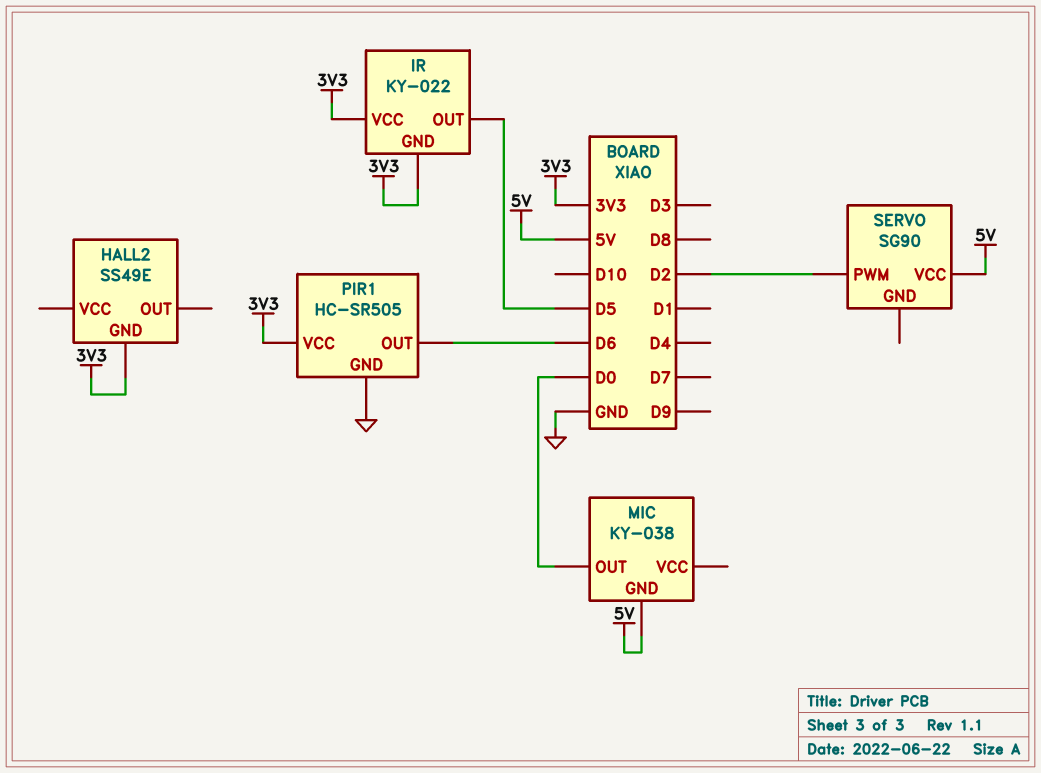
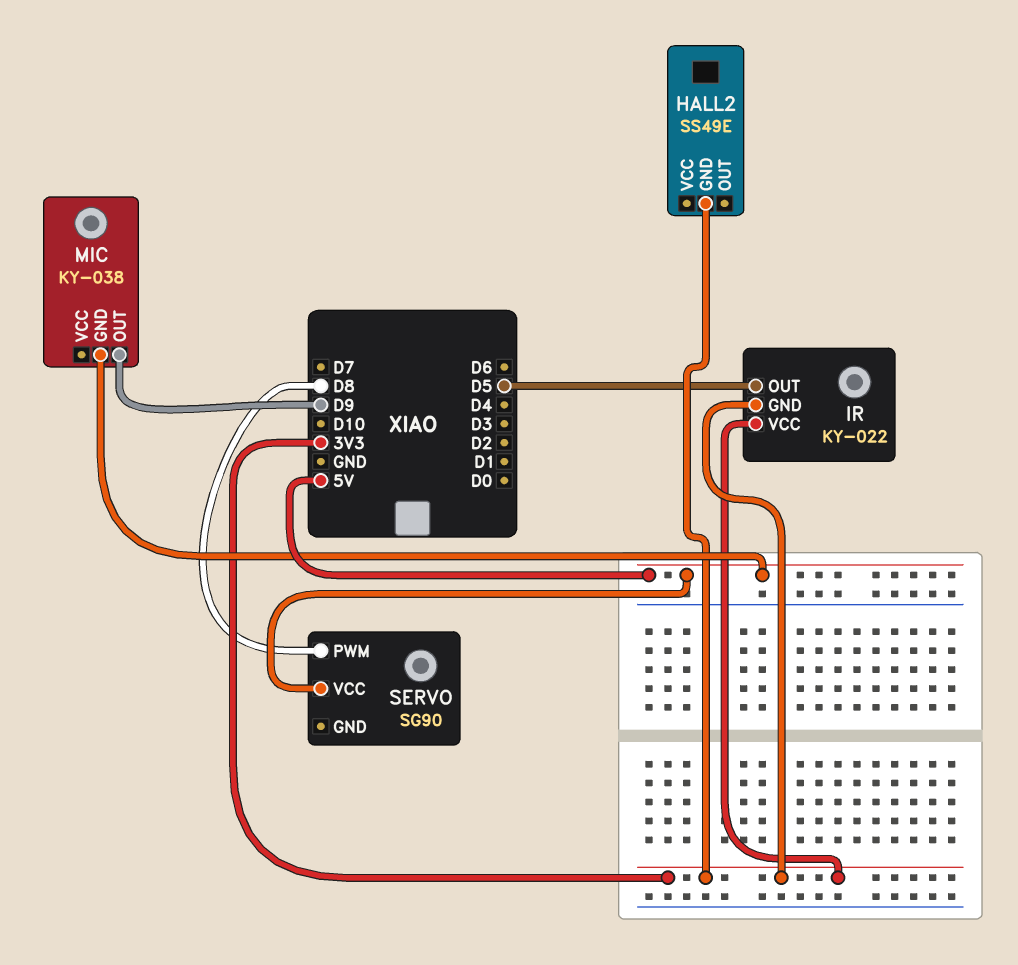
MIC pin OUT: D0 -> D9
PIR1: HC-SR505 -> none
PIR1 pin GND: GND -> none
PIR1 pin OUT: D6 -> none
PIR1 pin VCC: 3V3 -> none
SERVO pin PWM: D2 -> D8

